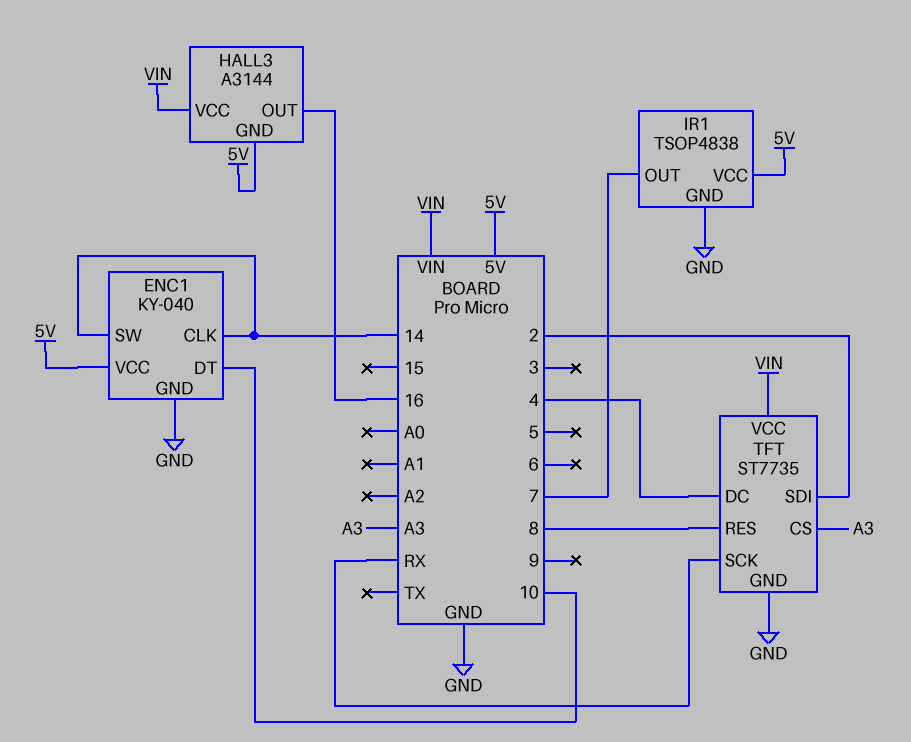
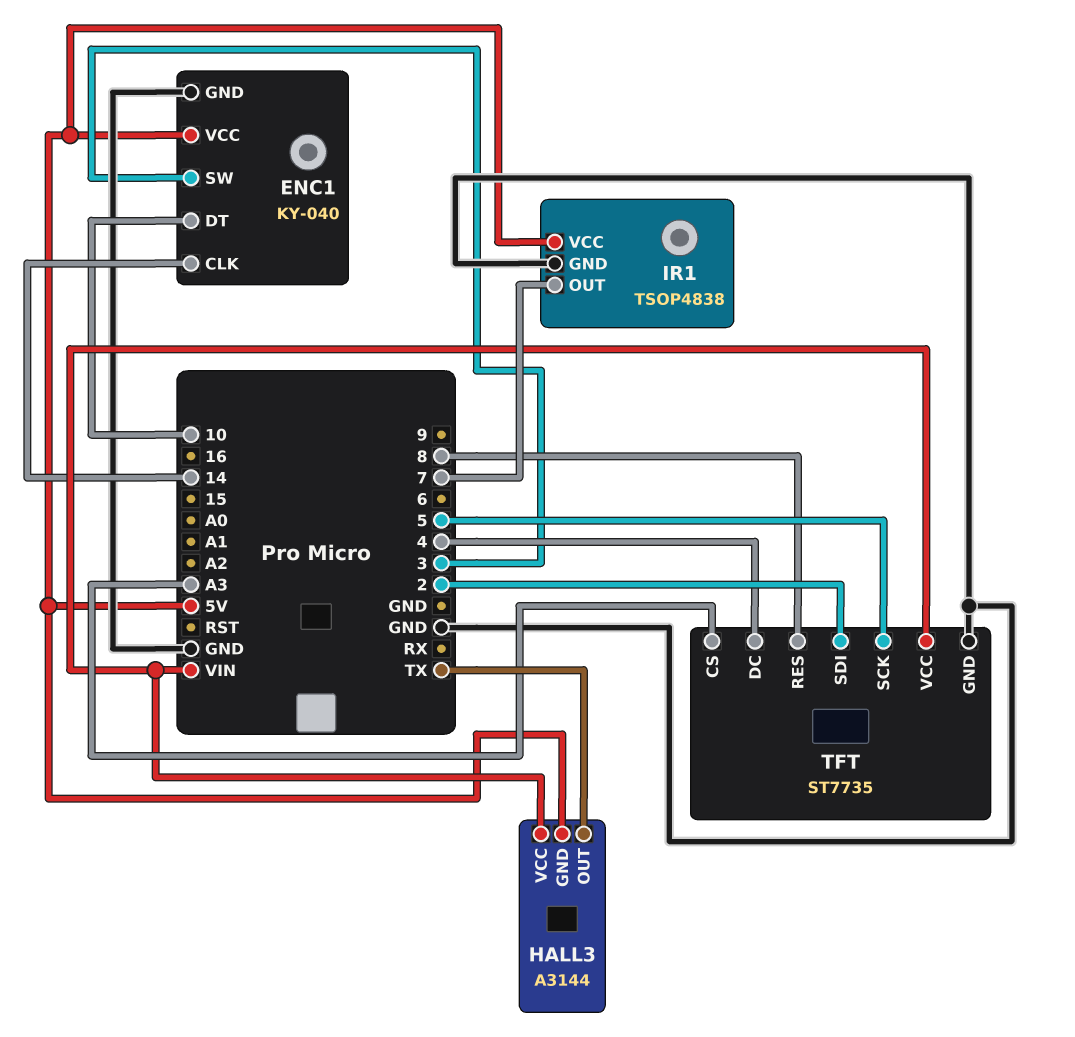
ENC1 pin SW: 14 -> 3
HALL3 pin OUT: 16 -> TX
TFT pin SCK: RX -> 5

